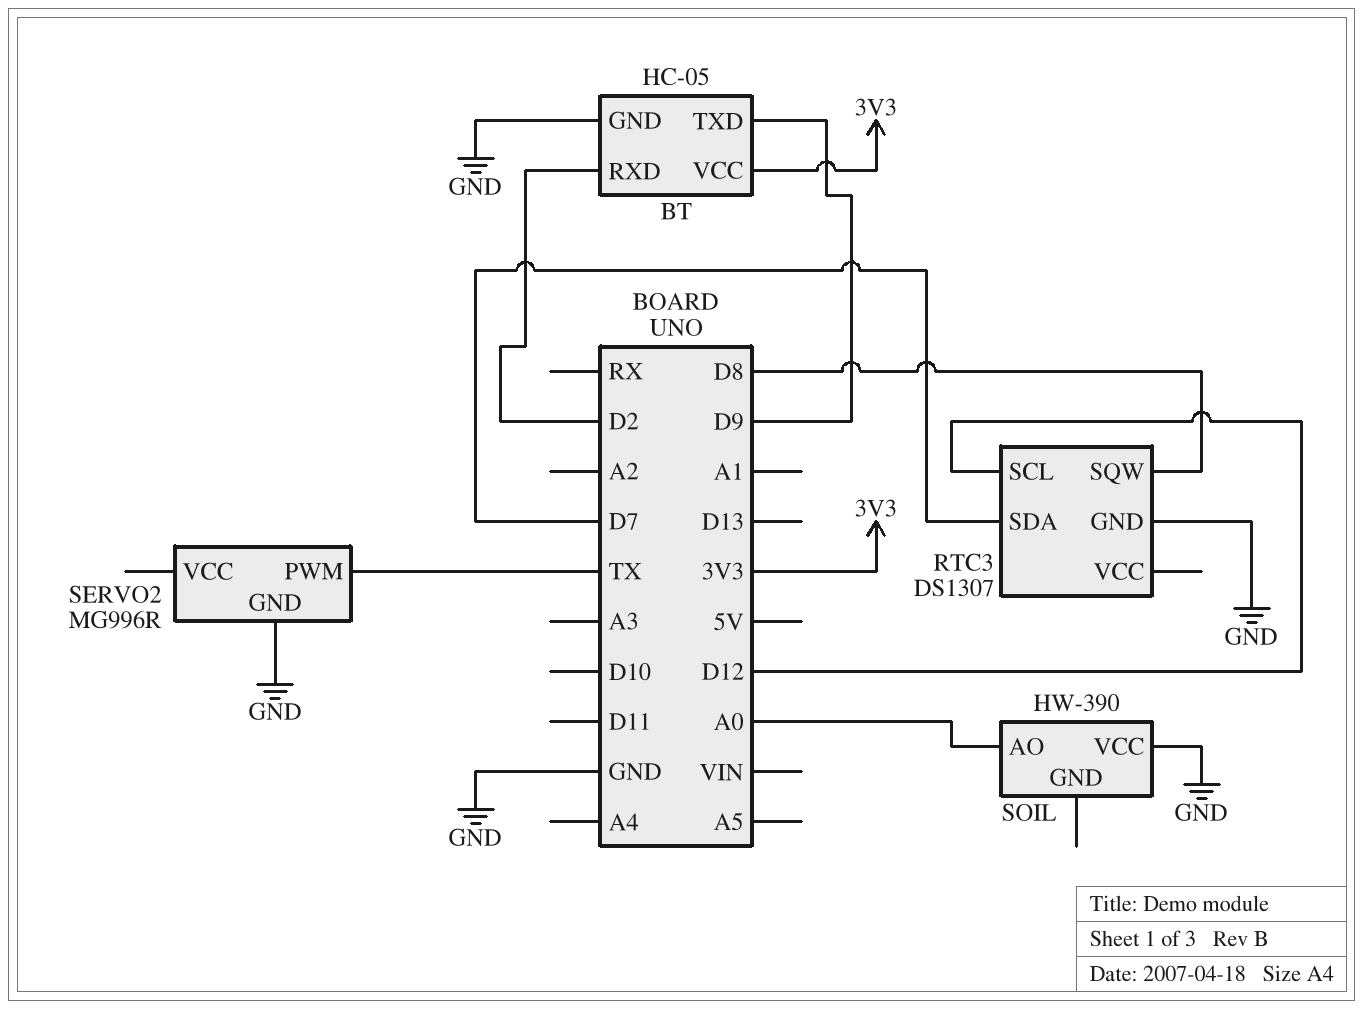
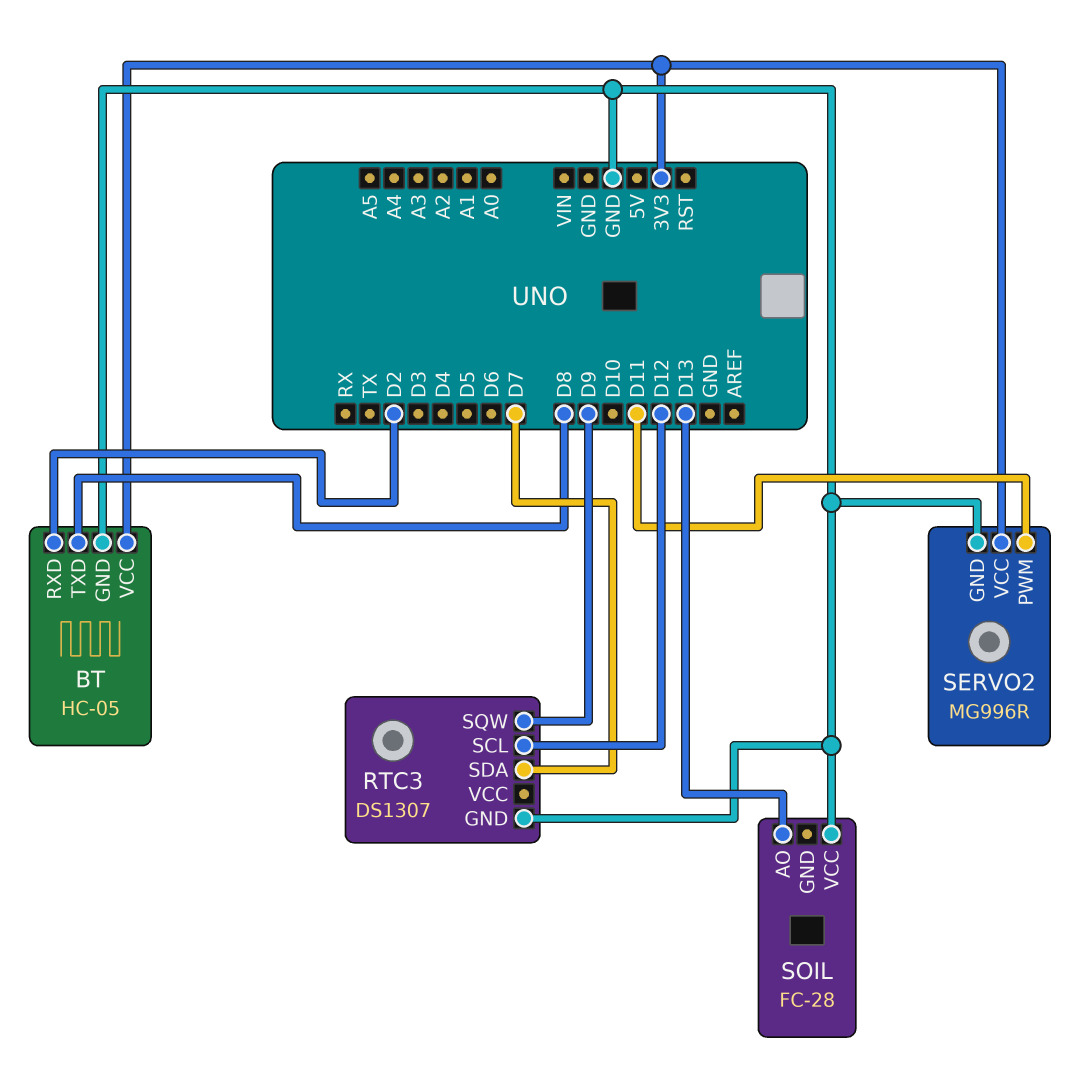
BT pin TXD: D9 -> D8
RTC3 pin SQW: D8 -> D9
SERVO2 pin PWM: TX -> D11
SERVO2 pin VCC: none -> 3V3
SOIL: HW-390 -> FC-28
SOIL pin AO: A0 -> D13

